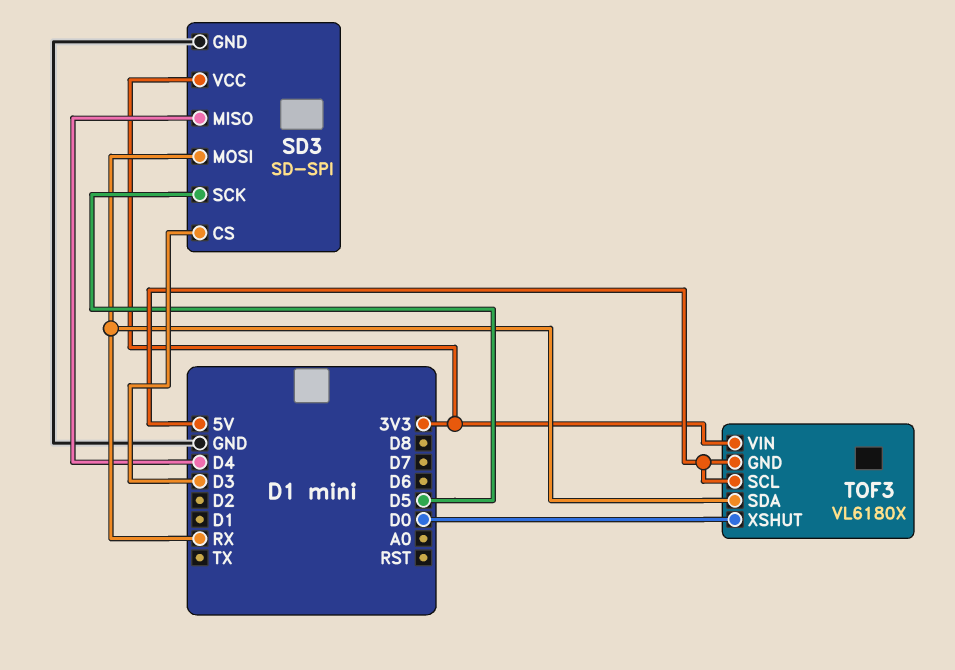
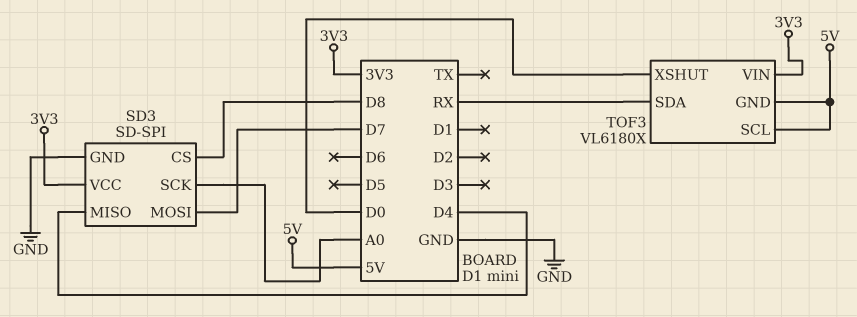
SD3 pin CS: D3 -> D8
SD3 pin MOSI: RX -> D7
SD3 pin SCK: D5 -> A0

